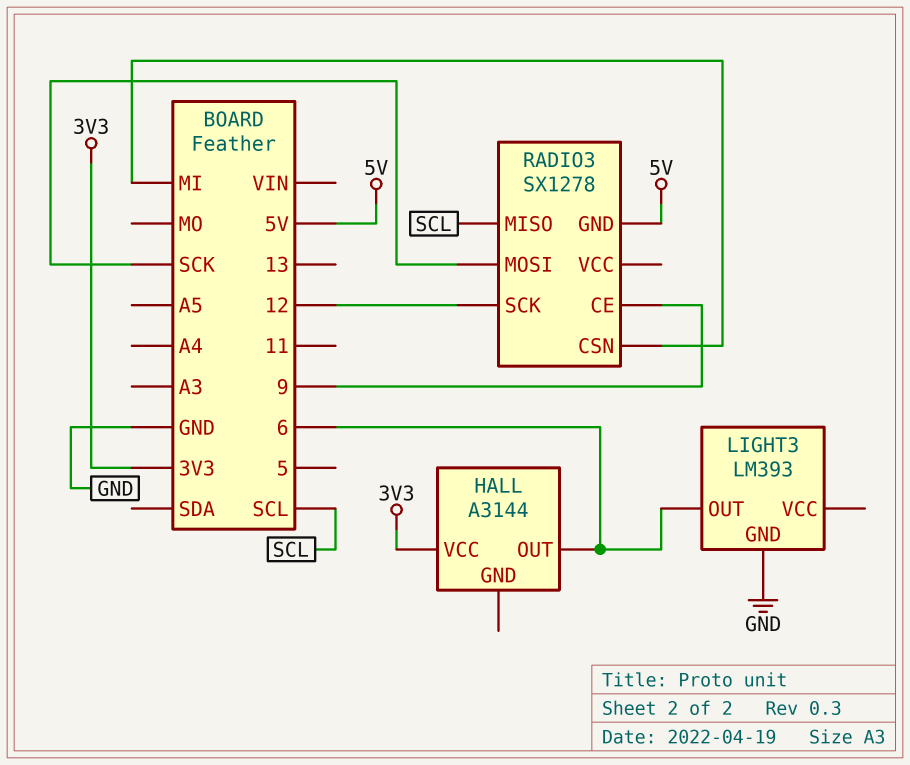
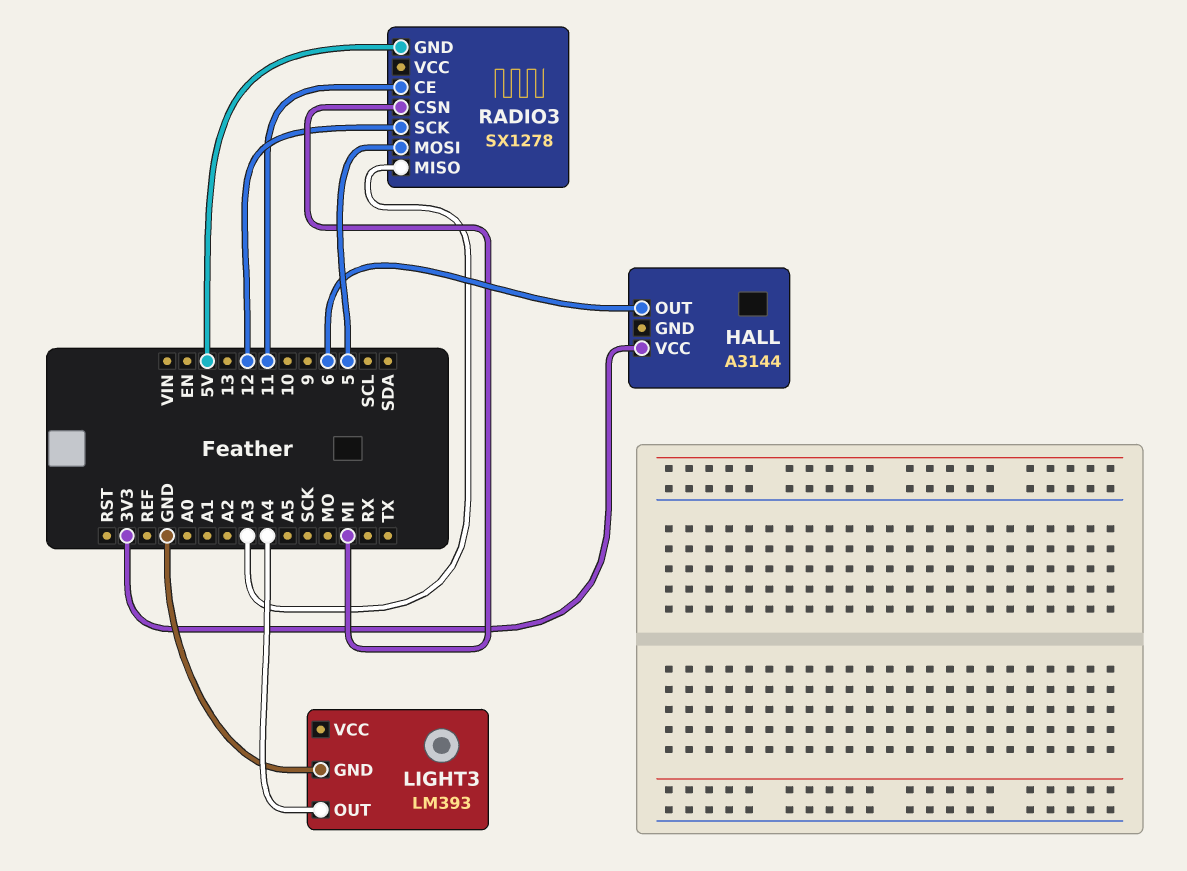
LIGHT3 pin OUT: 6 -> A4
RADIO3 pin CE: 9 -> 11
RADIO3 pin MISO: SCL -> A3
RADIO3 pin MOSI: SCK -> 5

